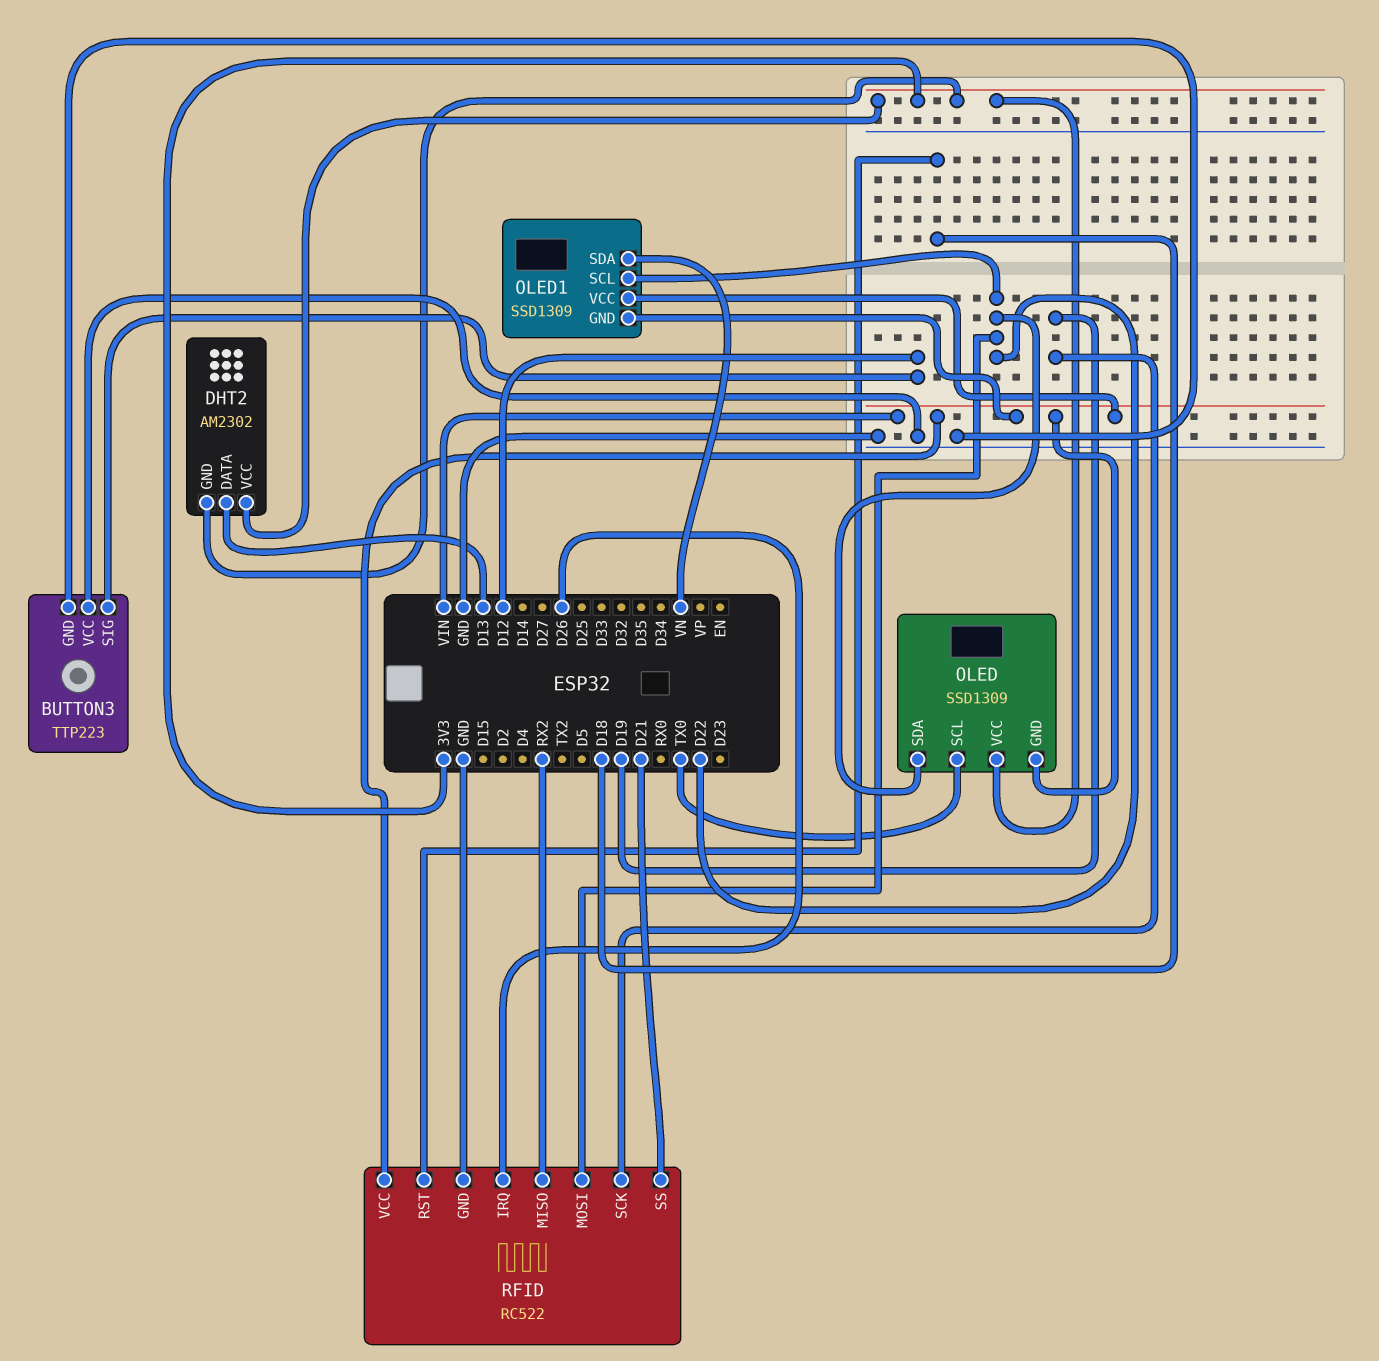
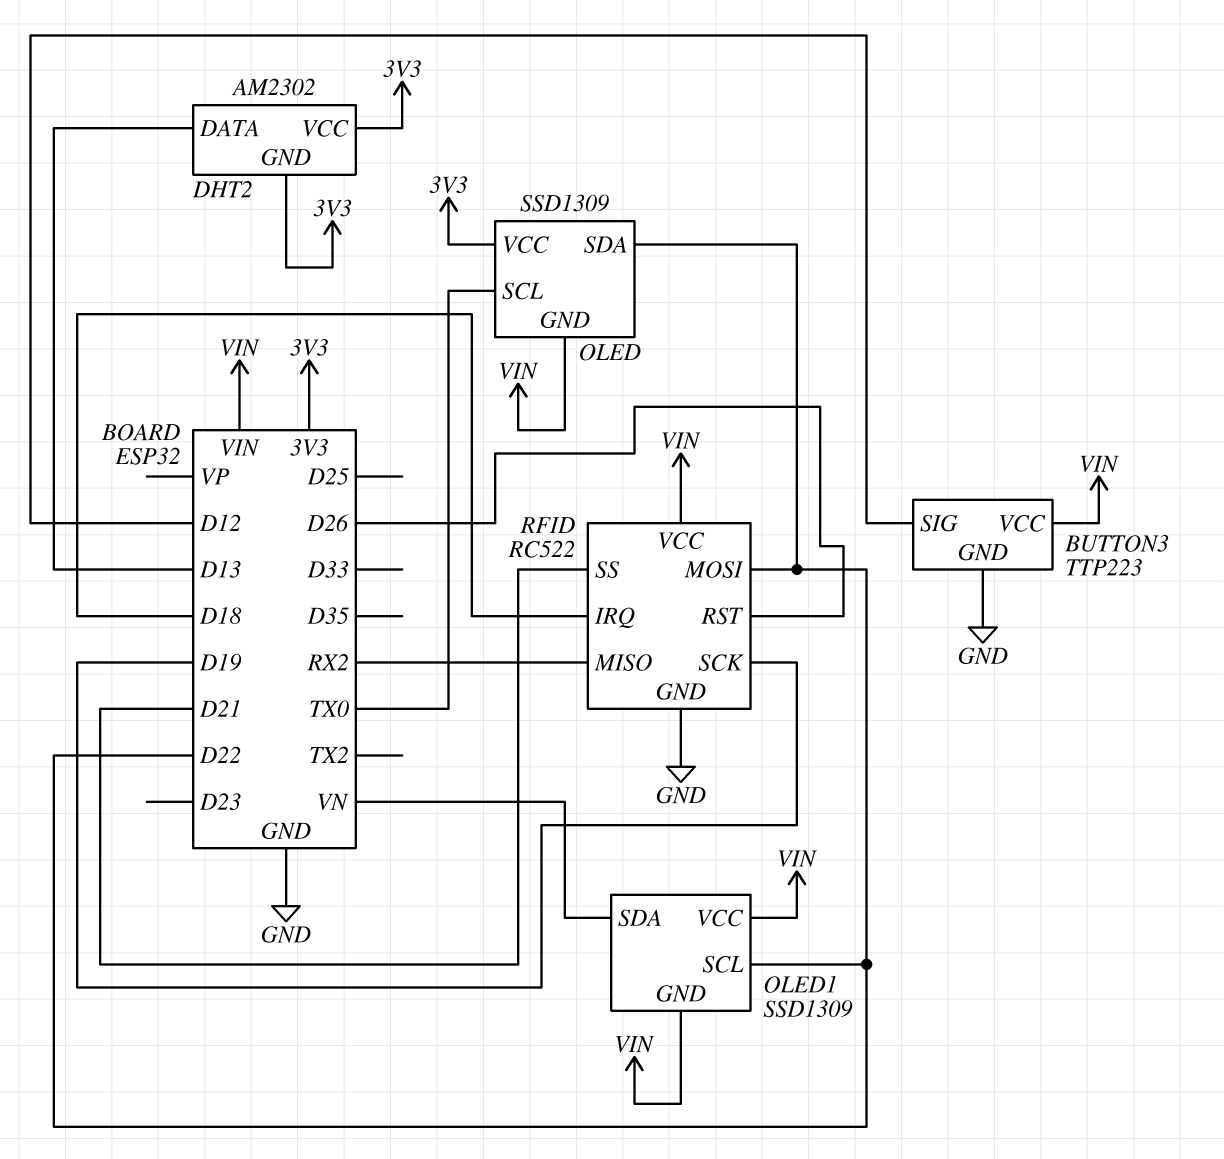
BUTTON3 pin VCC: GND -> VIN
RFID pin IRQ: D26 -> D18
RFID pin RST: D18 -> D26

